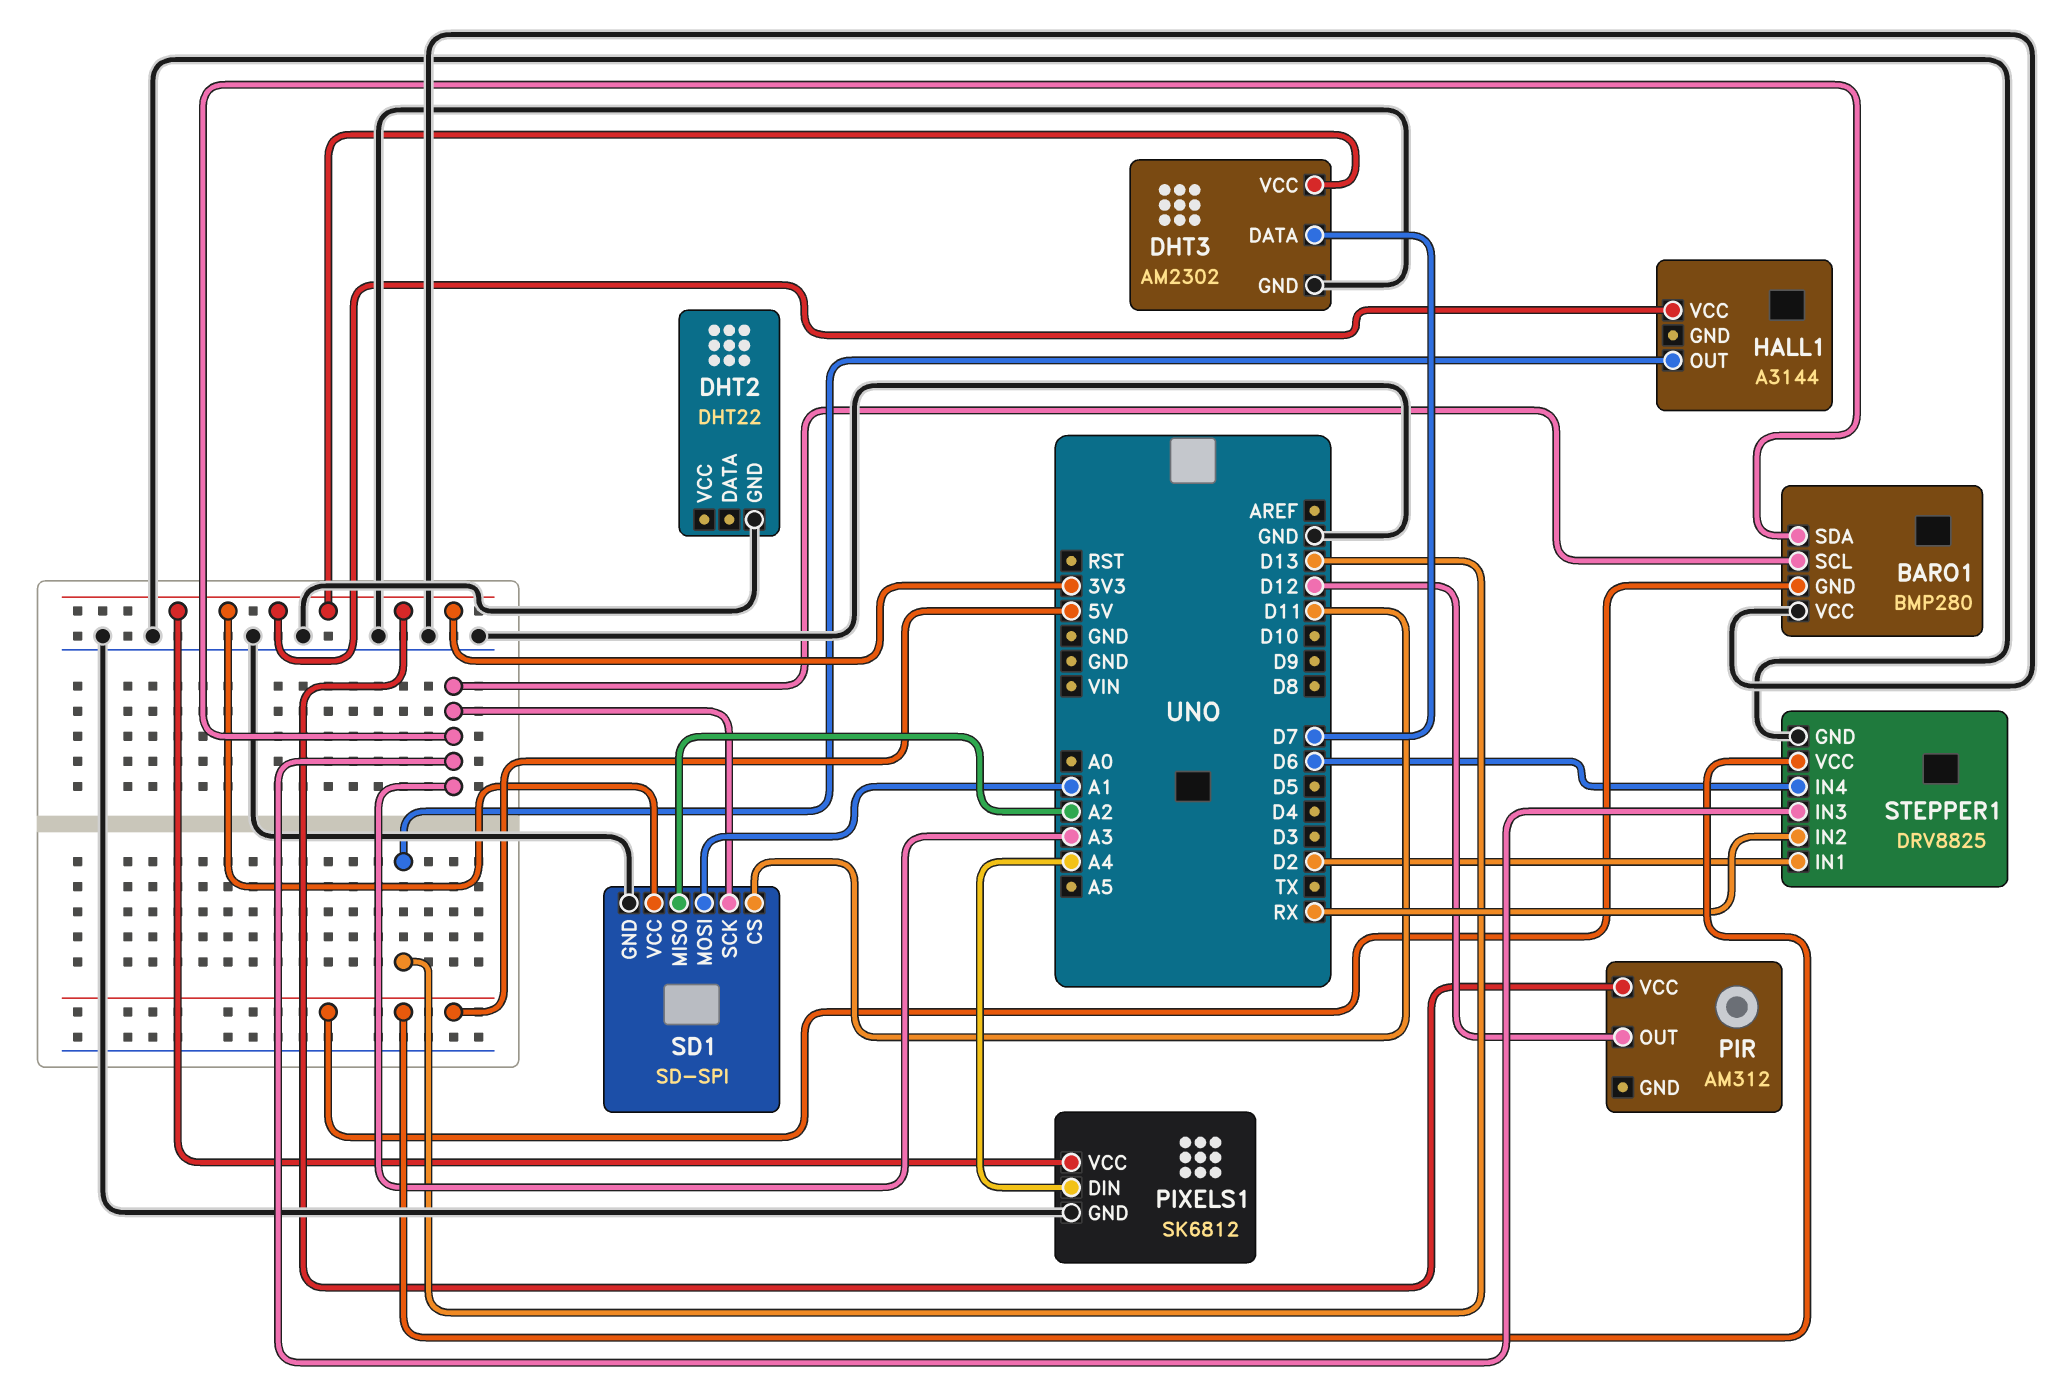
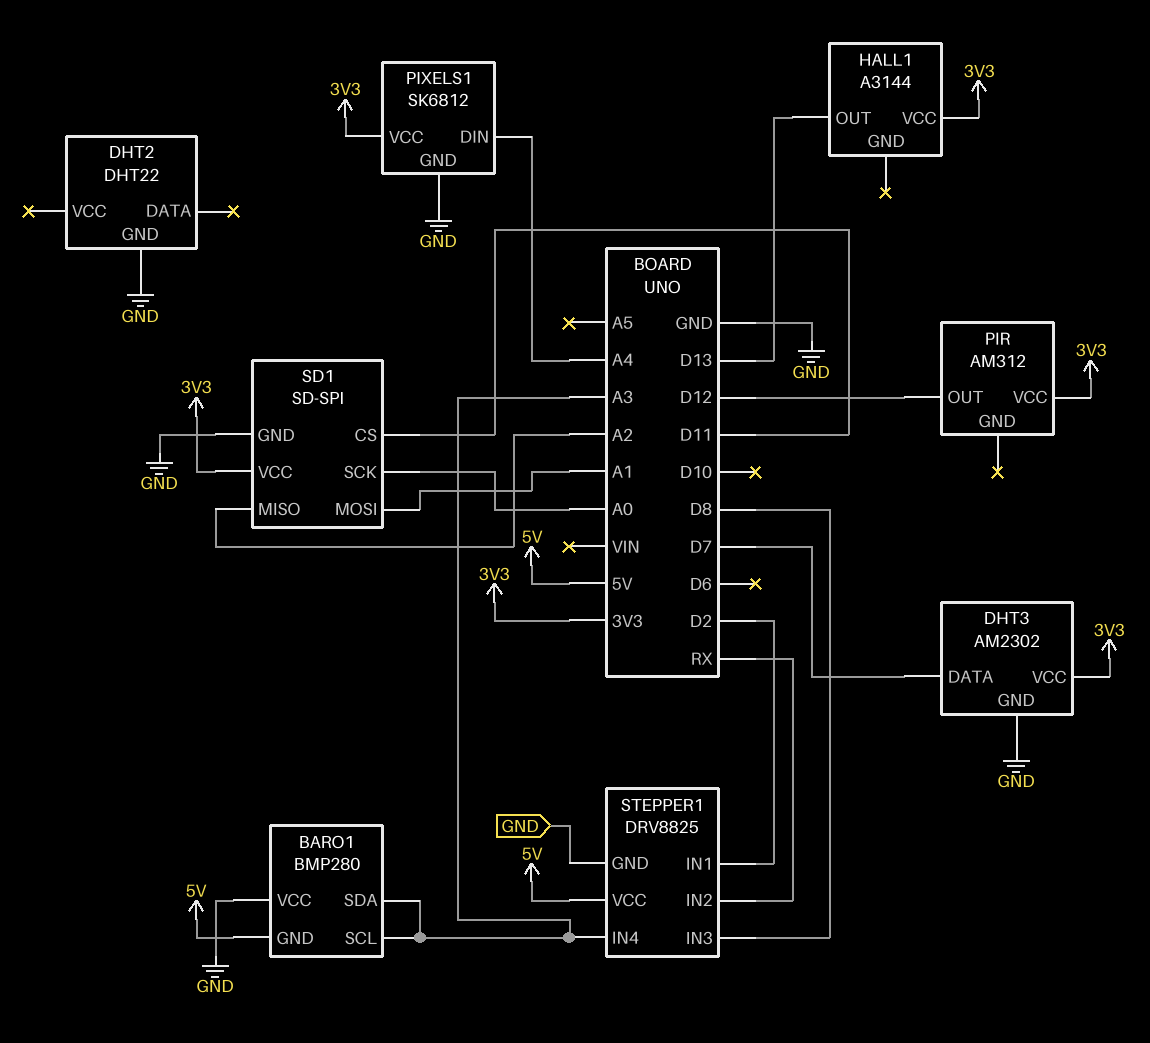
SD1 pin SCK: A3 -> A0
STEPPER1 pin IN3: A3 -> D8
STEPPER1 pin IN4: D6 -> A3

